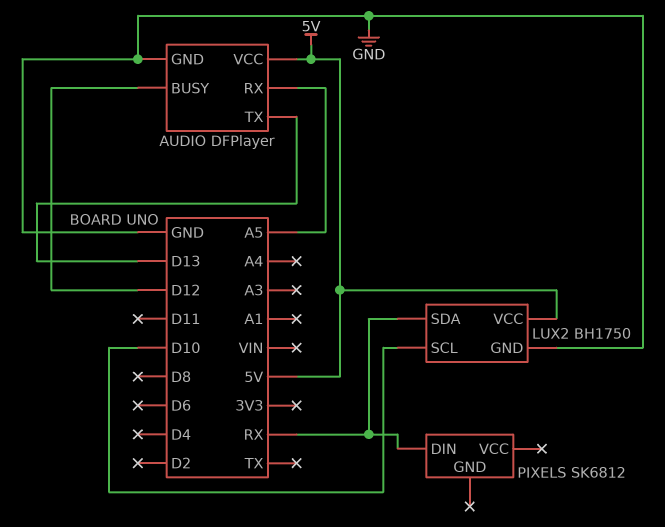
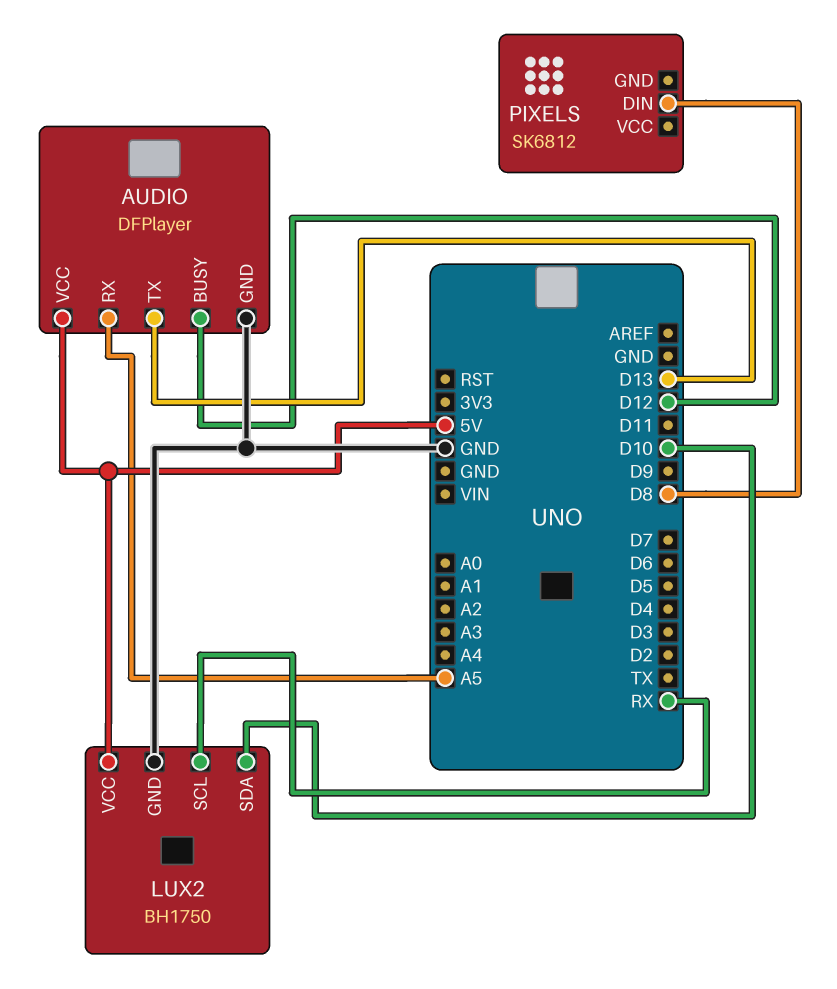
LUX2 pin SCL: D10 -> RX
LUX2 pin SDA: RX -> D10
PIXELS pin DIN: RX -> D8

